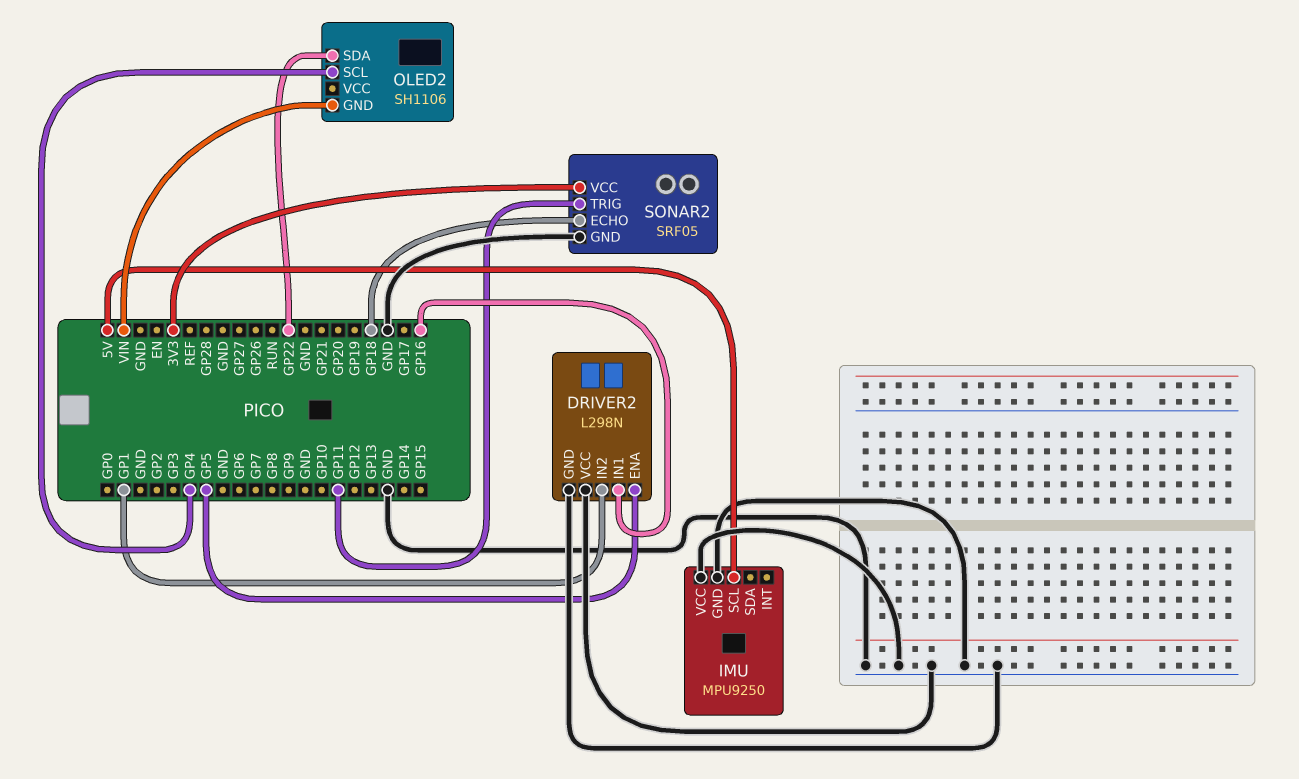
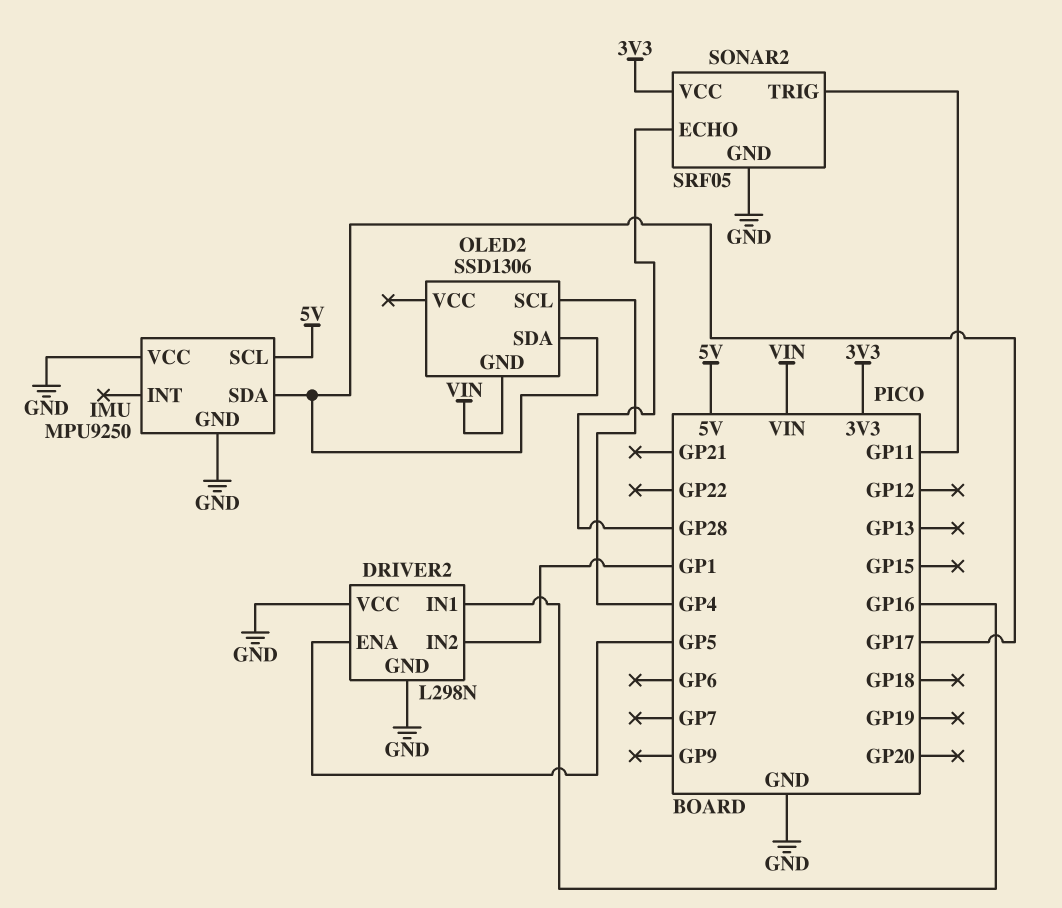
IMU pin SDA: none -> GP17
OLED2: SH1106 -> SSD1306
OLED2 pin SDA: GP22 -> GP17
SONAR2 pin ECHO: GP18 -> GP28

